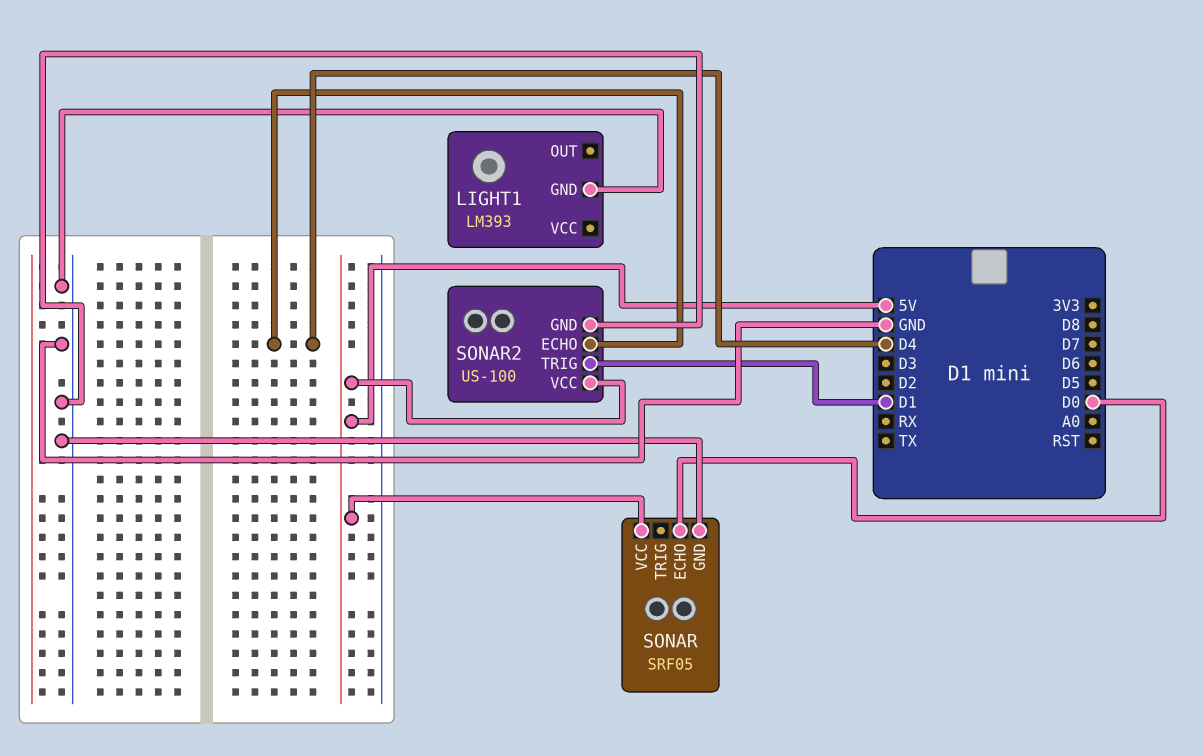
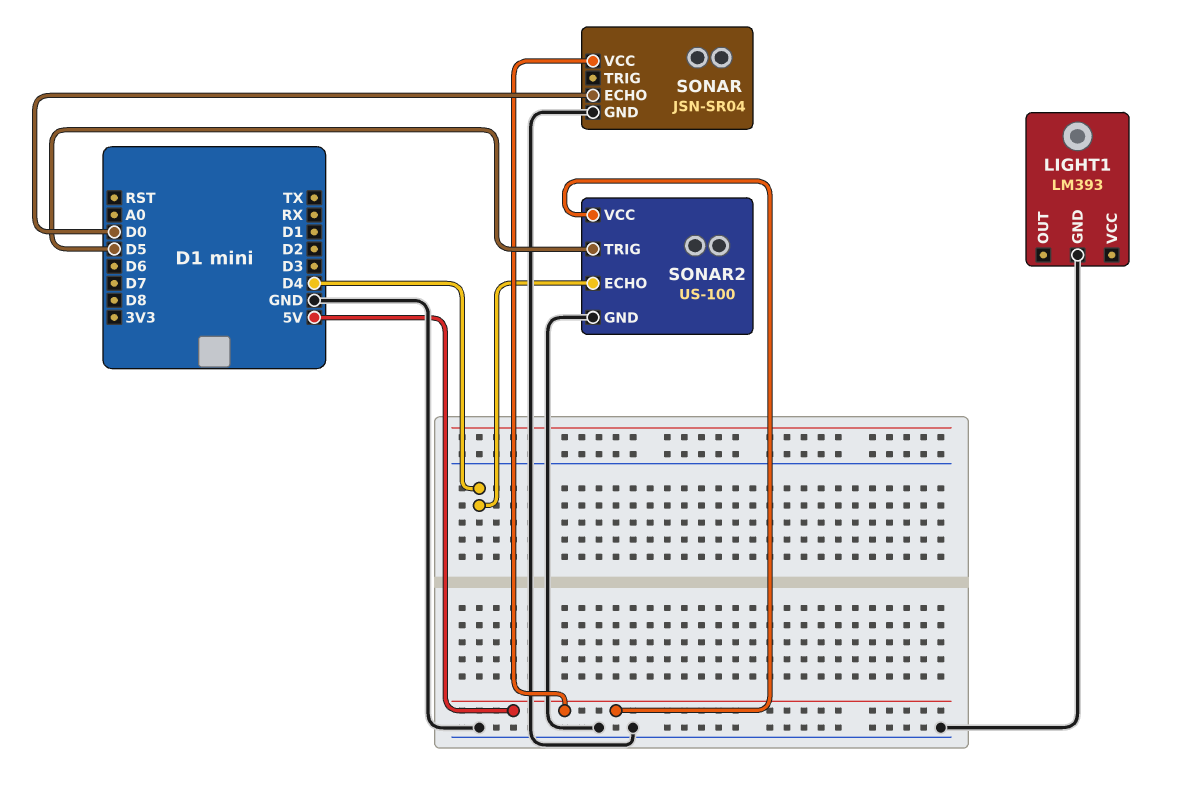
SONAR: SRF05 -> JSN-SR04
SONAR2 pin TRIG: D1 -> D5

